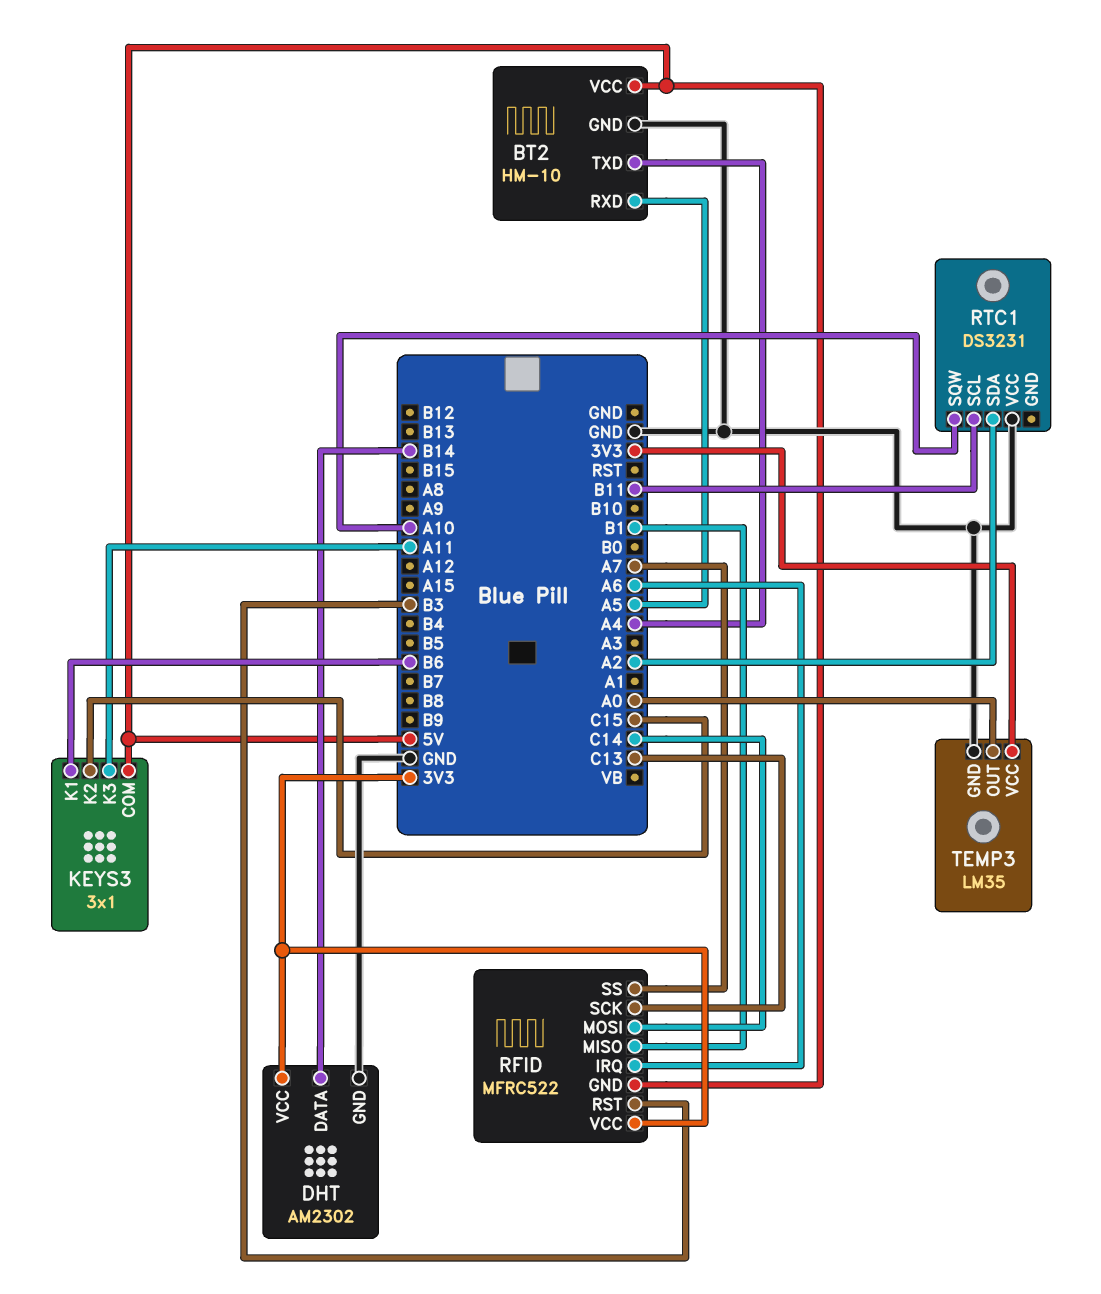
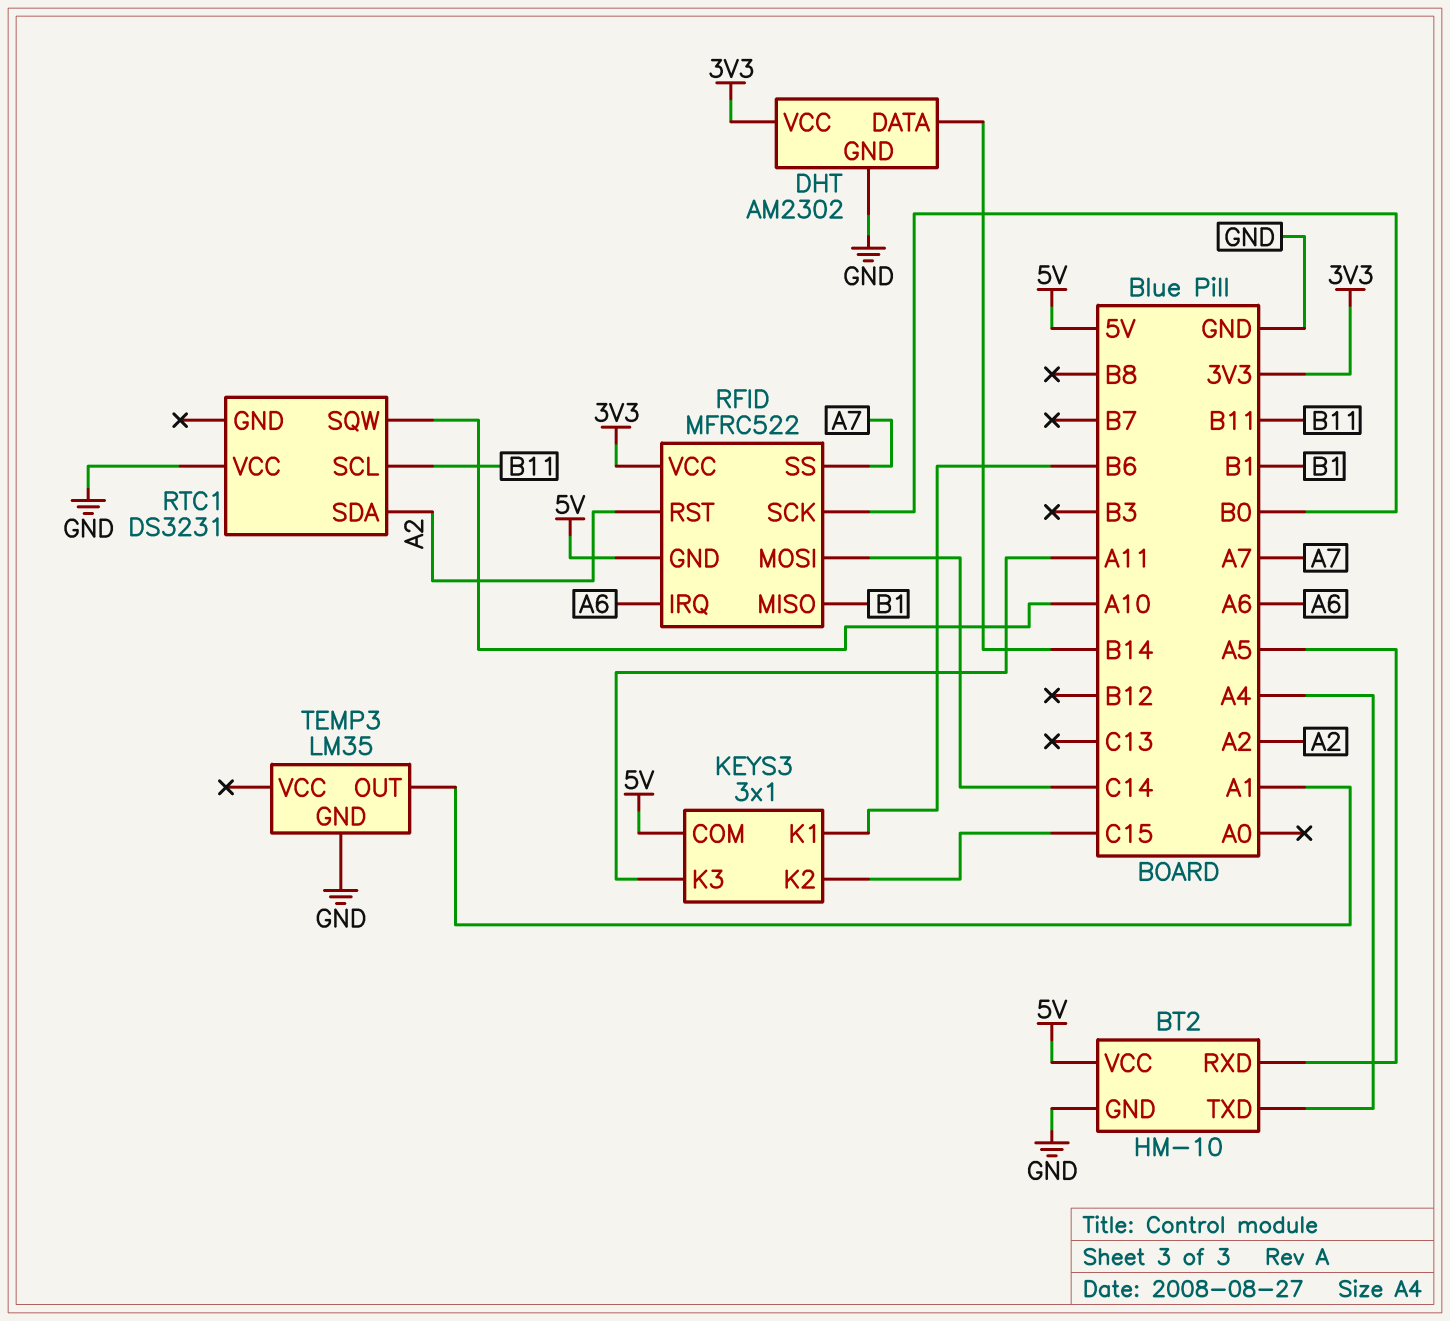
RFID pin RST: B3 -> A2
RFID pin SCK: C13 -> B0
TEMP3 pin OUT: A0 -> A1
TEMP3 pin VCC: 3V3 -> none

